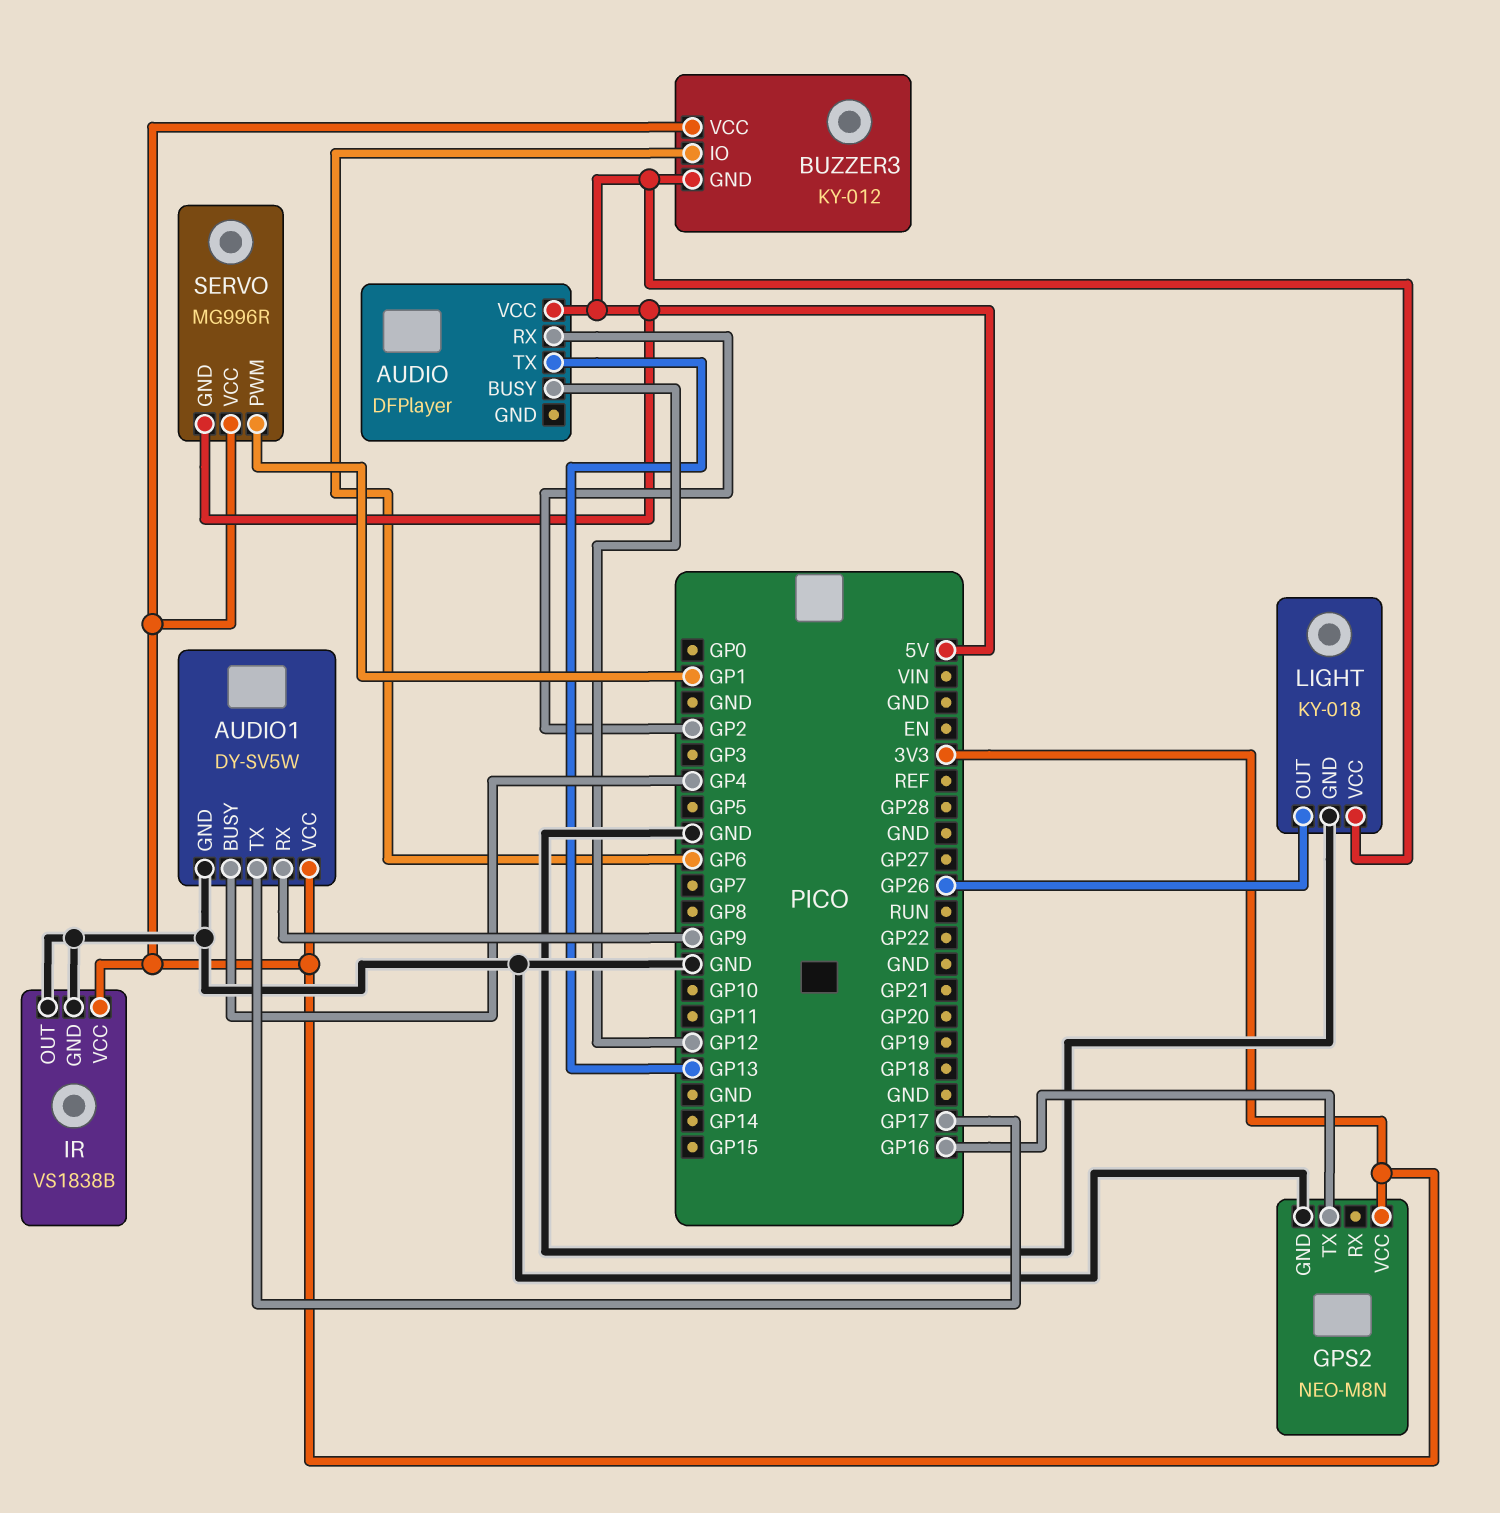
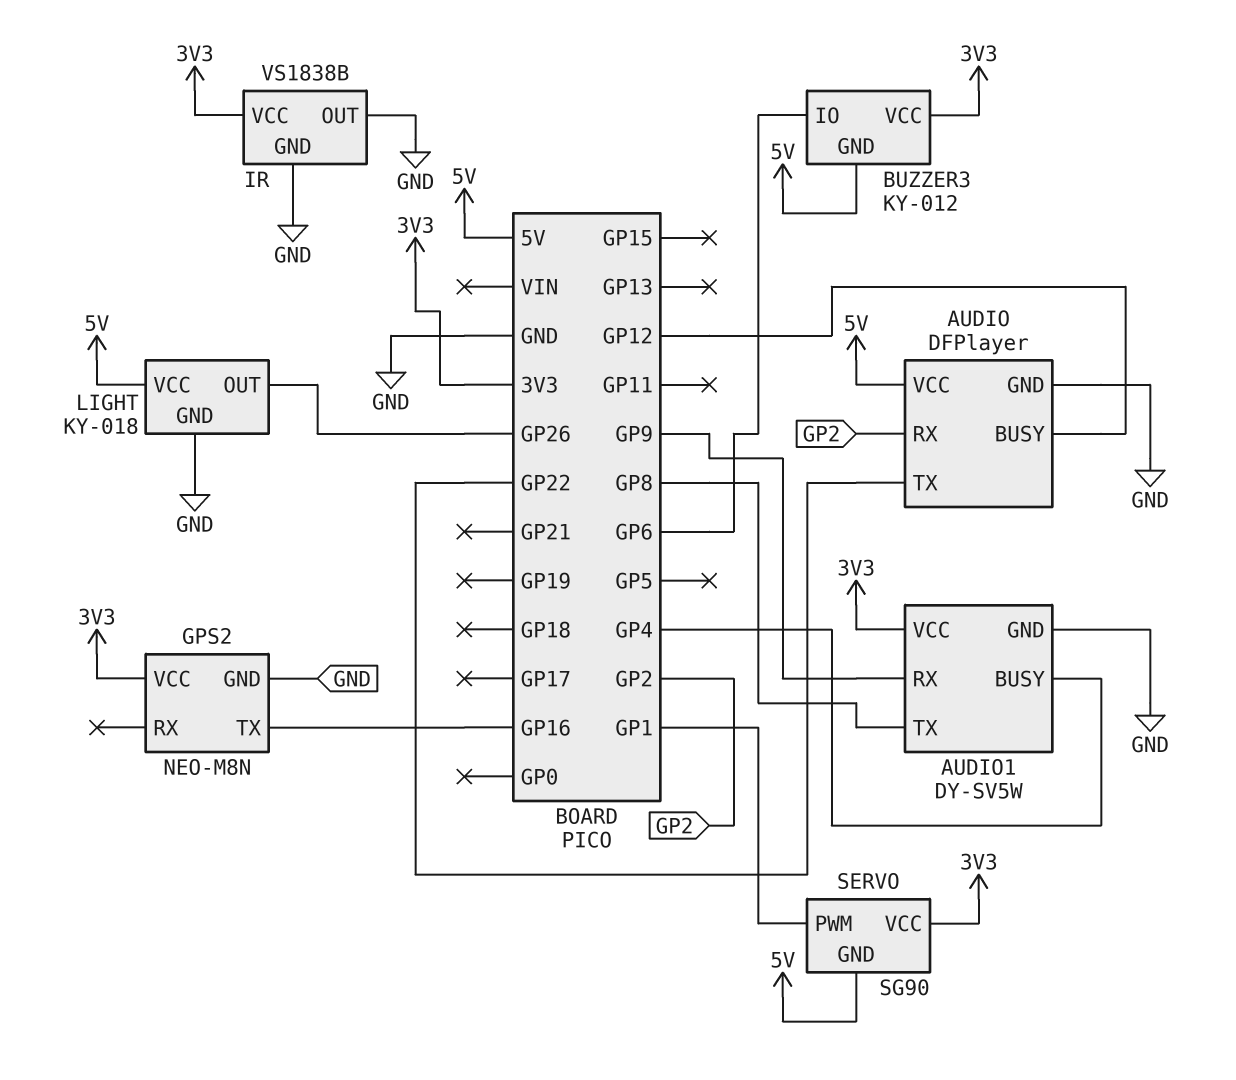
AUDIO pin GND: none -> GND
AUDIO pin TX: GP13 -> GP22
AUDIO1 pin TX: GP17 -> GP8
SERVO: MG996R -> SG90

